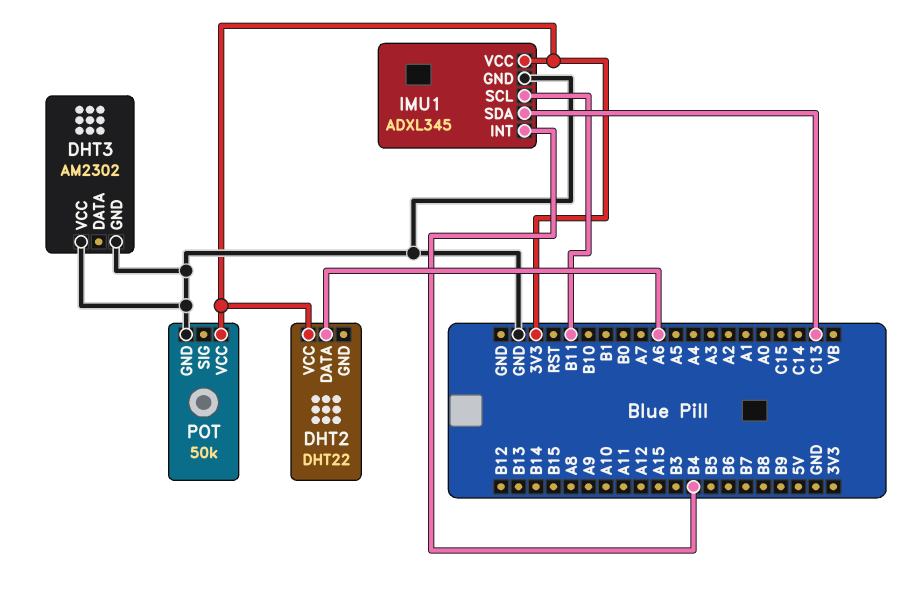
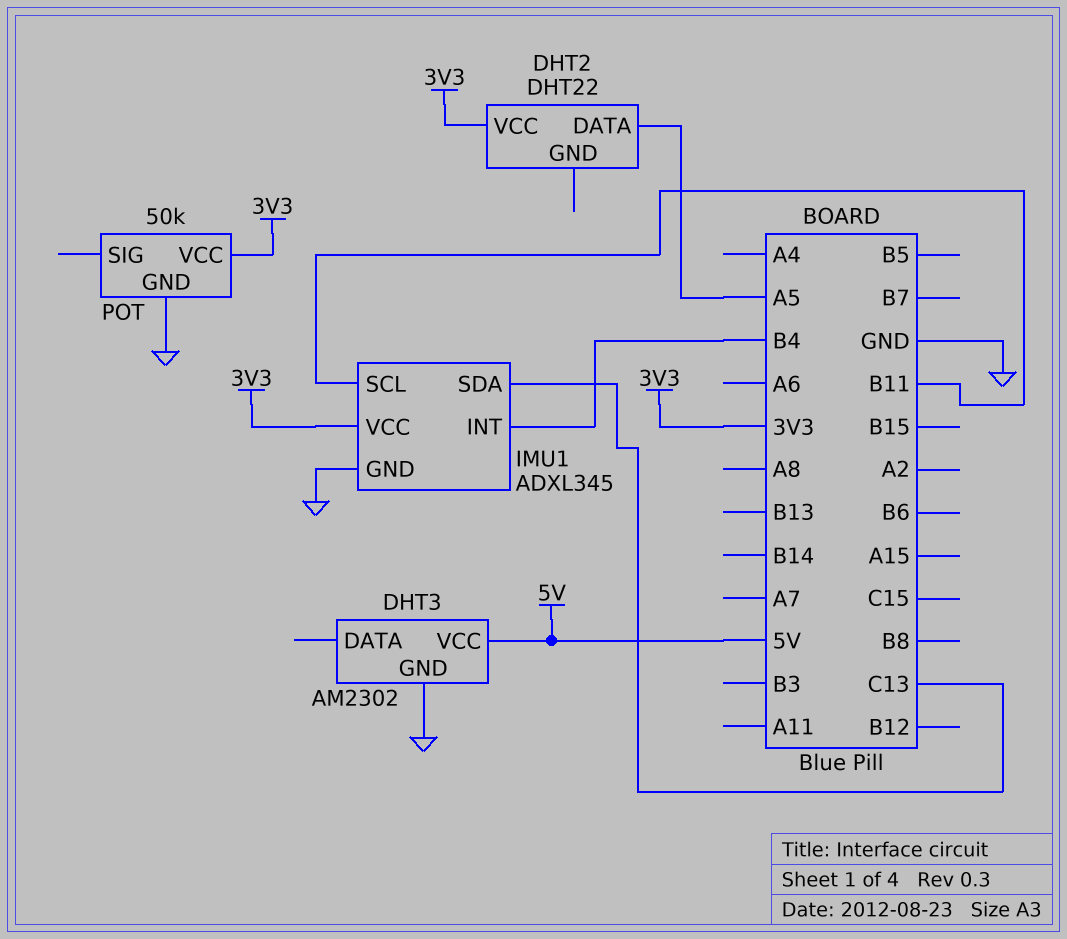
DHT2 pin DATA: A6 -> A5
DHT3 pin VCC: GND -> 5V

